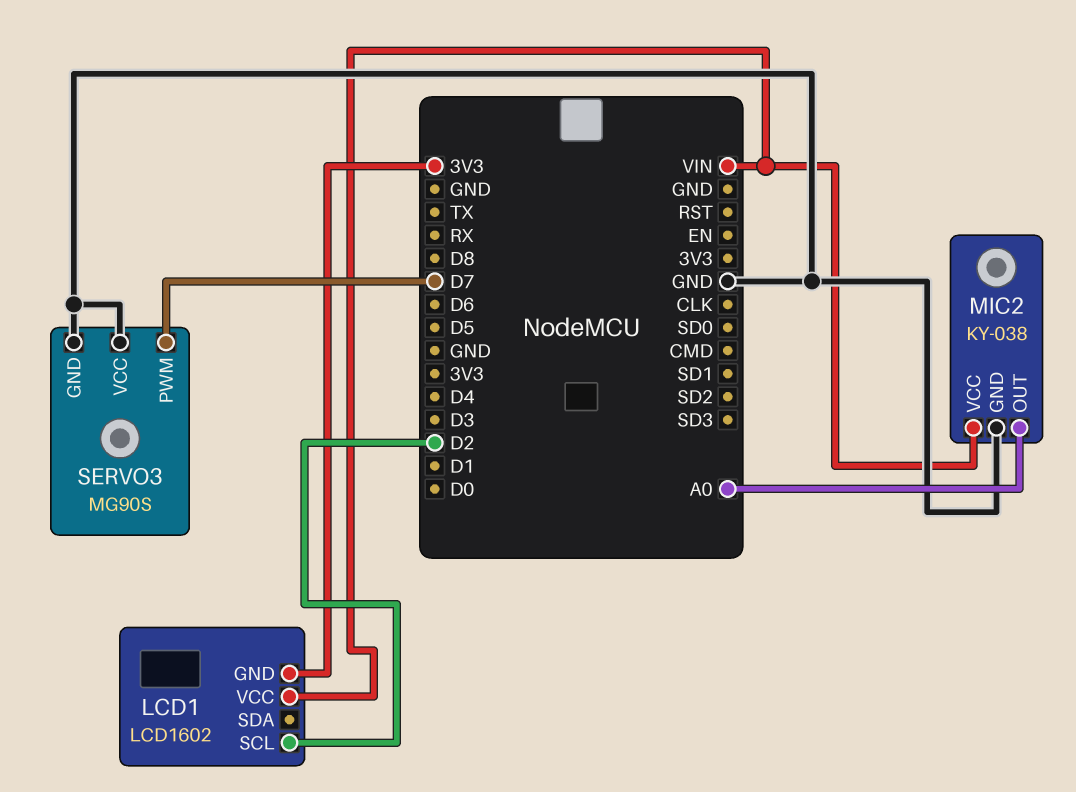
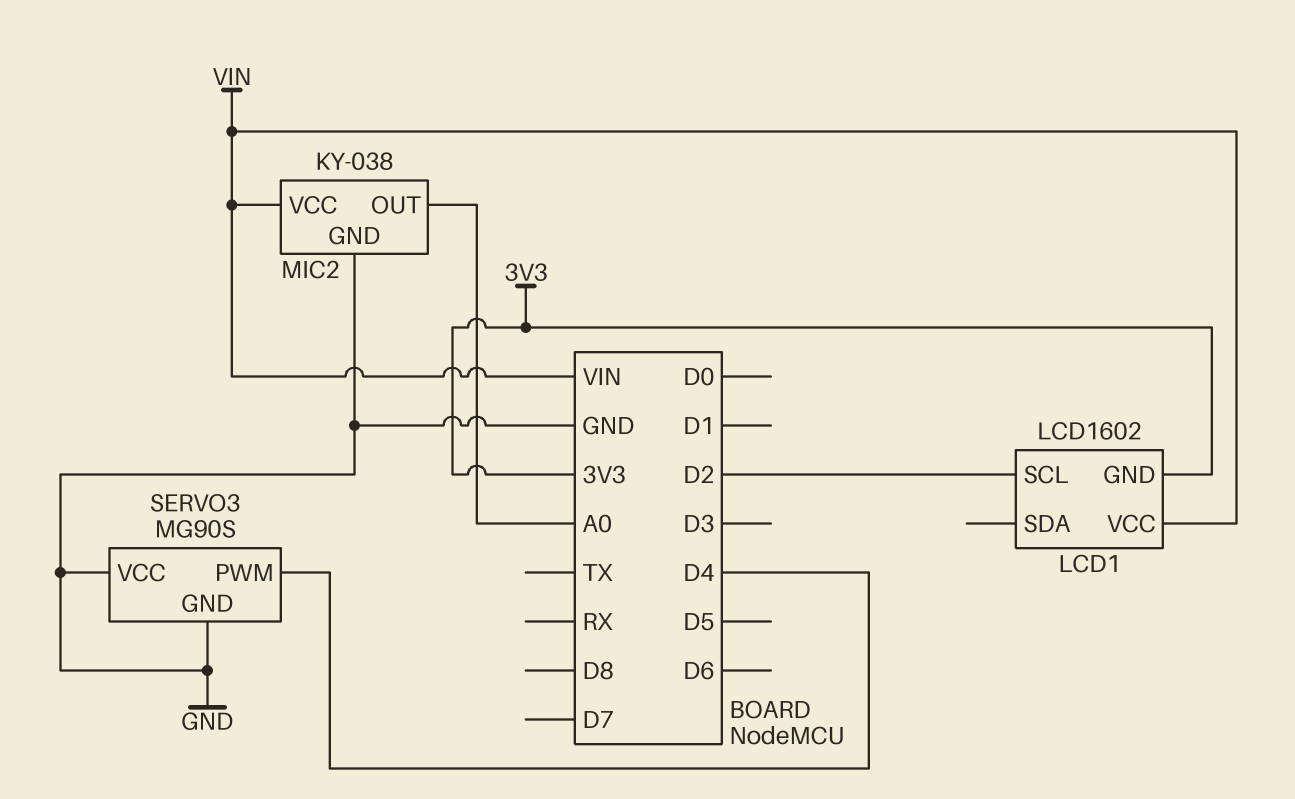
SERVO3 pin PWM: D7 -> D4

